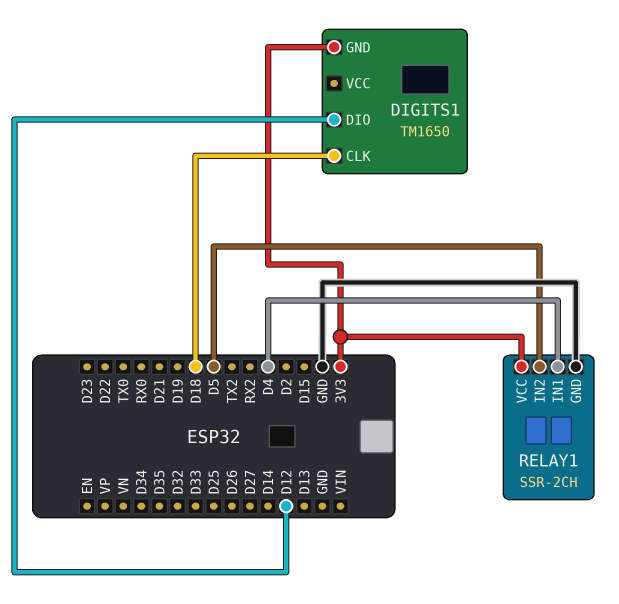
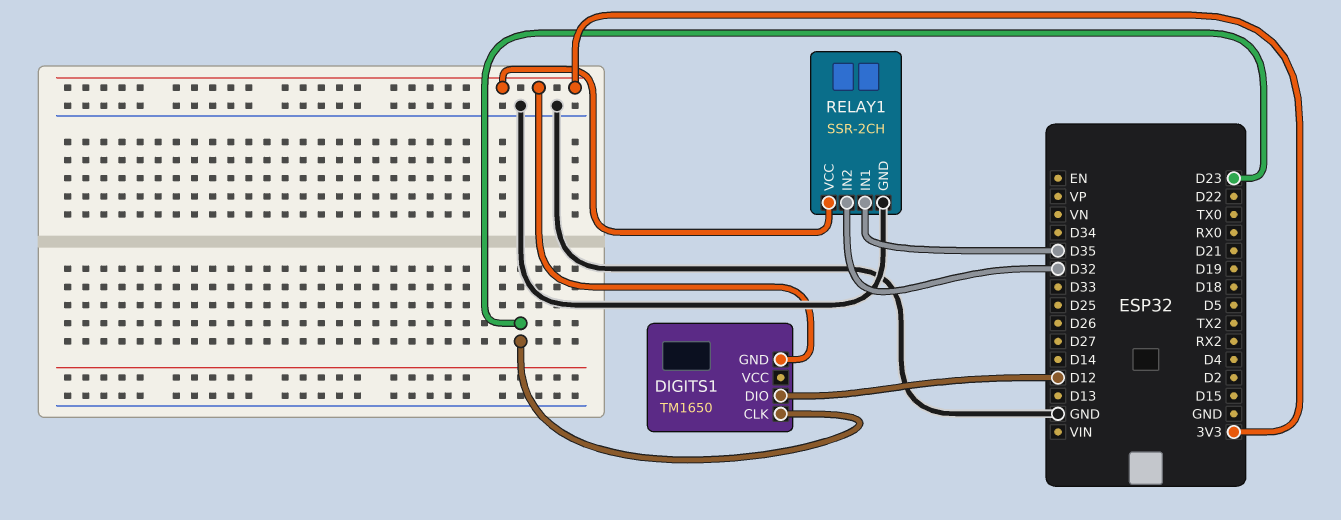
DIGITS1 pin CLK: D18 -> D23
RELAY1 pin IN1: D4 -> D35
RELAY1 pin IN2: D5 -> D32

